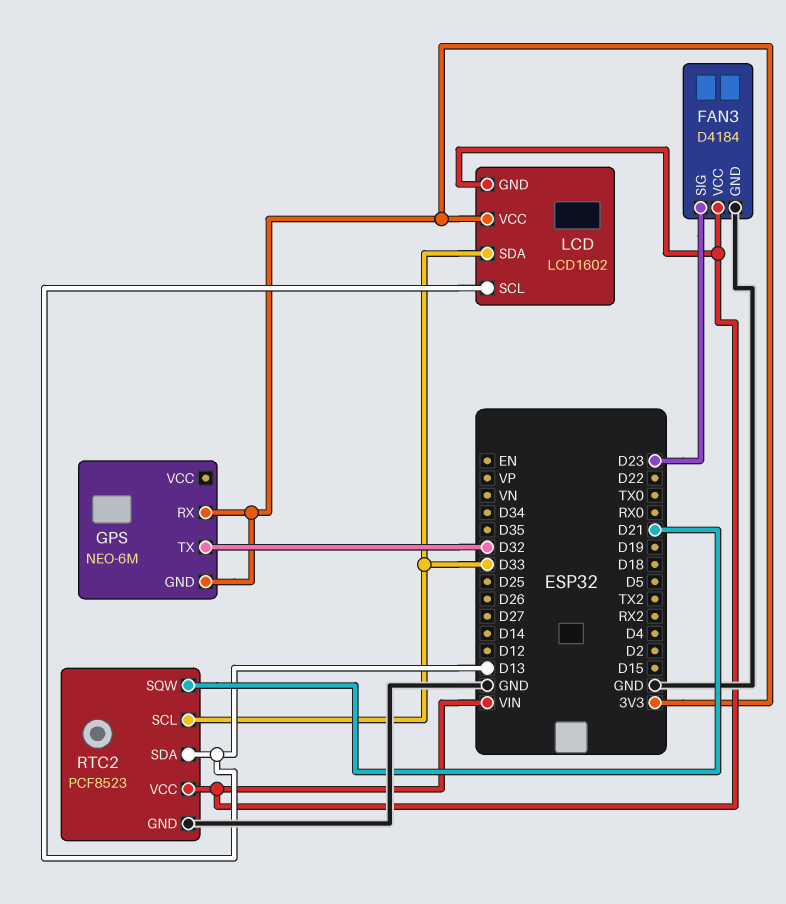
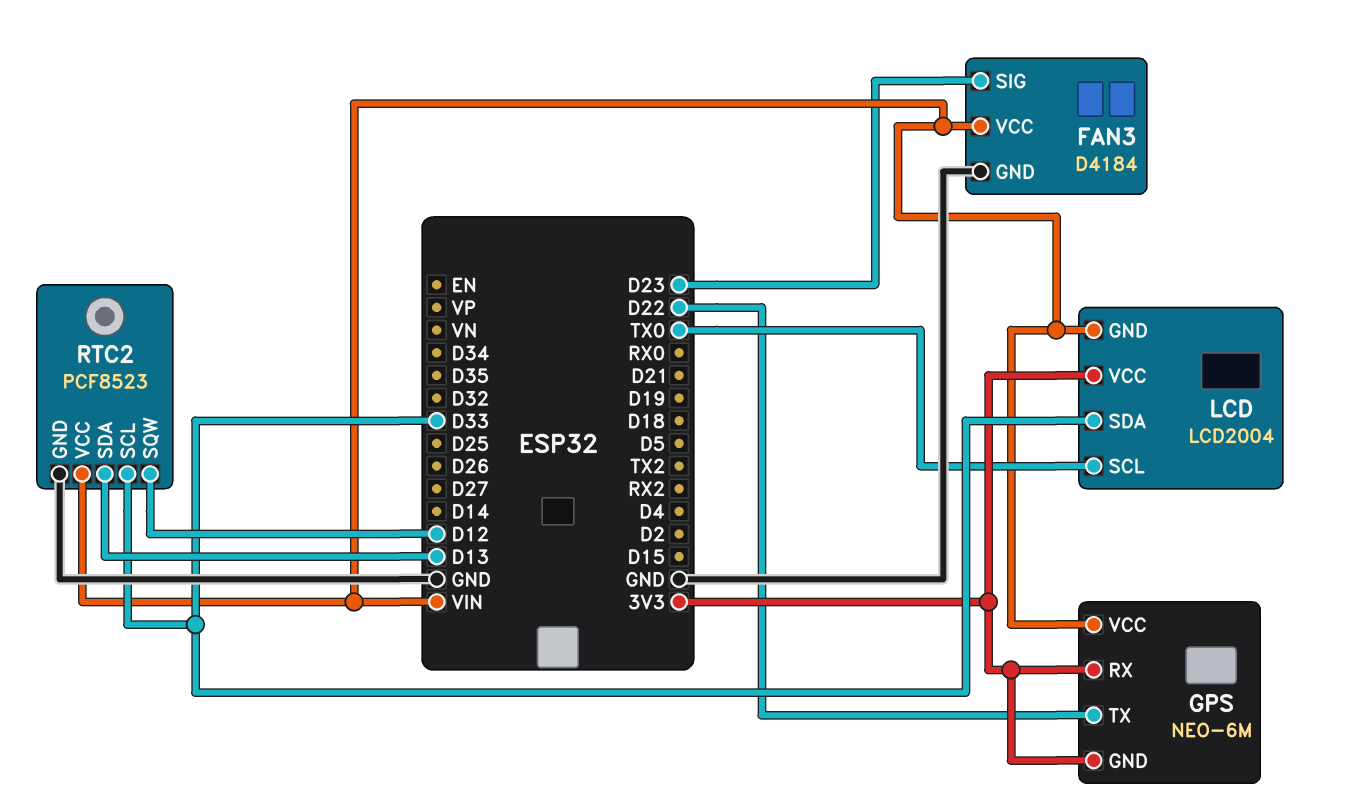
GPS pin TX: D32 -> D22
GPS pin VCC: none -> VIN
LCD: LCD1602 -> LCD2004
LCD pin SCL: D13 -> TX0
RTC2 pin SQW: D21 -> D12

